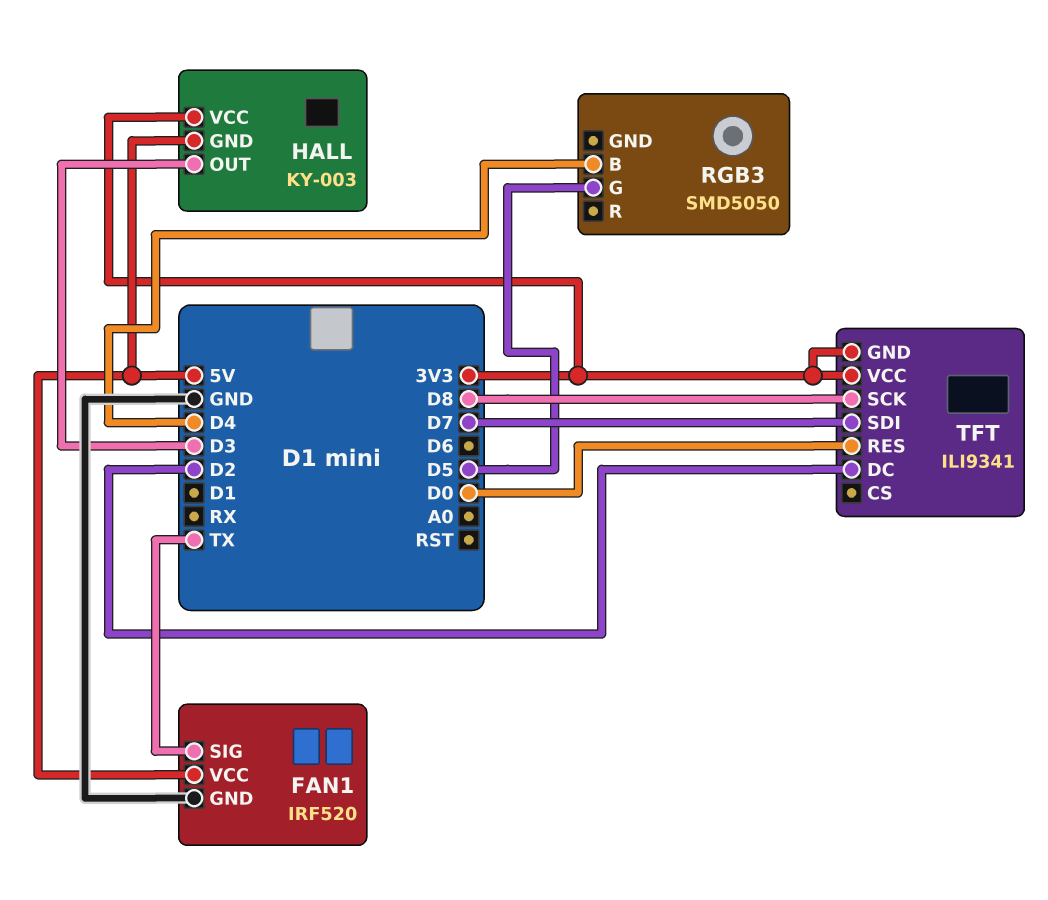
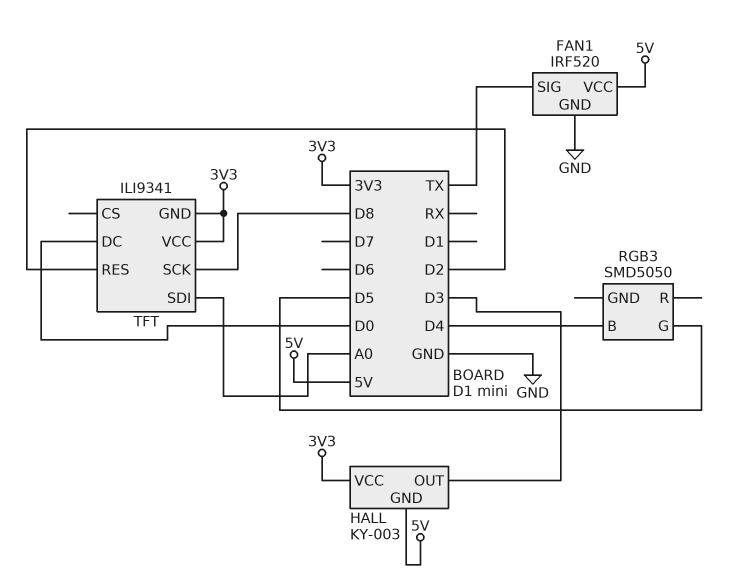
TFT pin DC: D2 -> D0
TFT pin RES: D0 -> D2
TFT pin SDI: D7 -> A0

